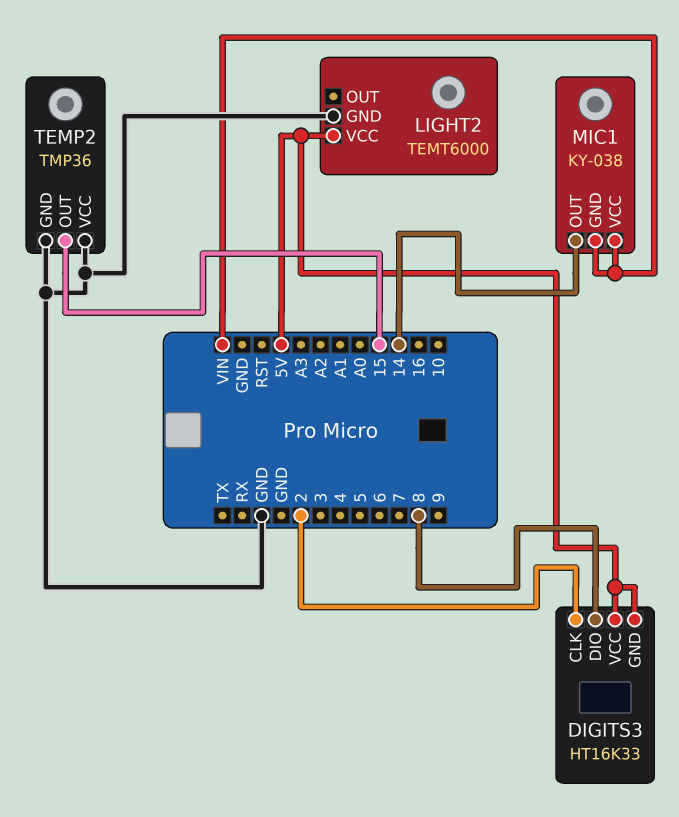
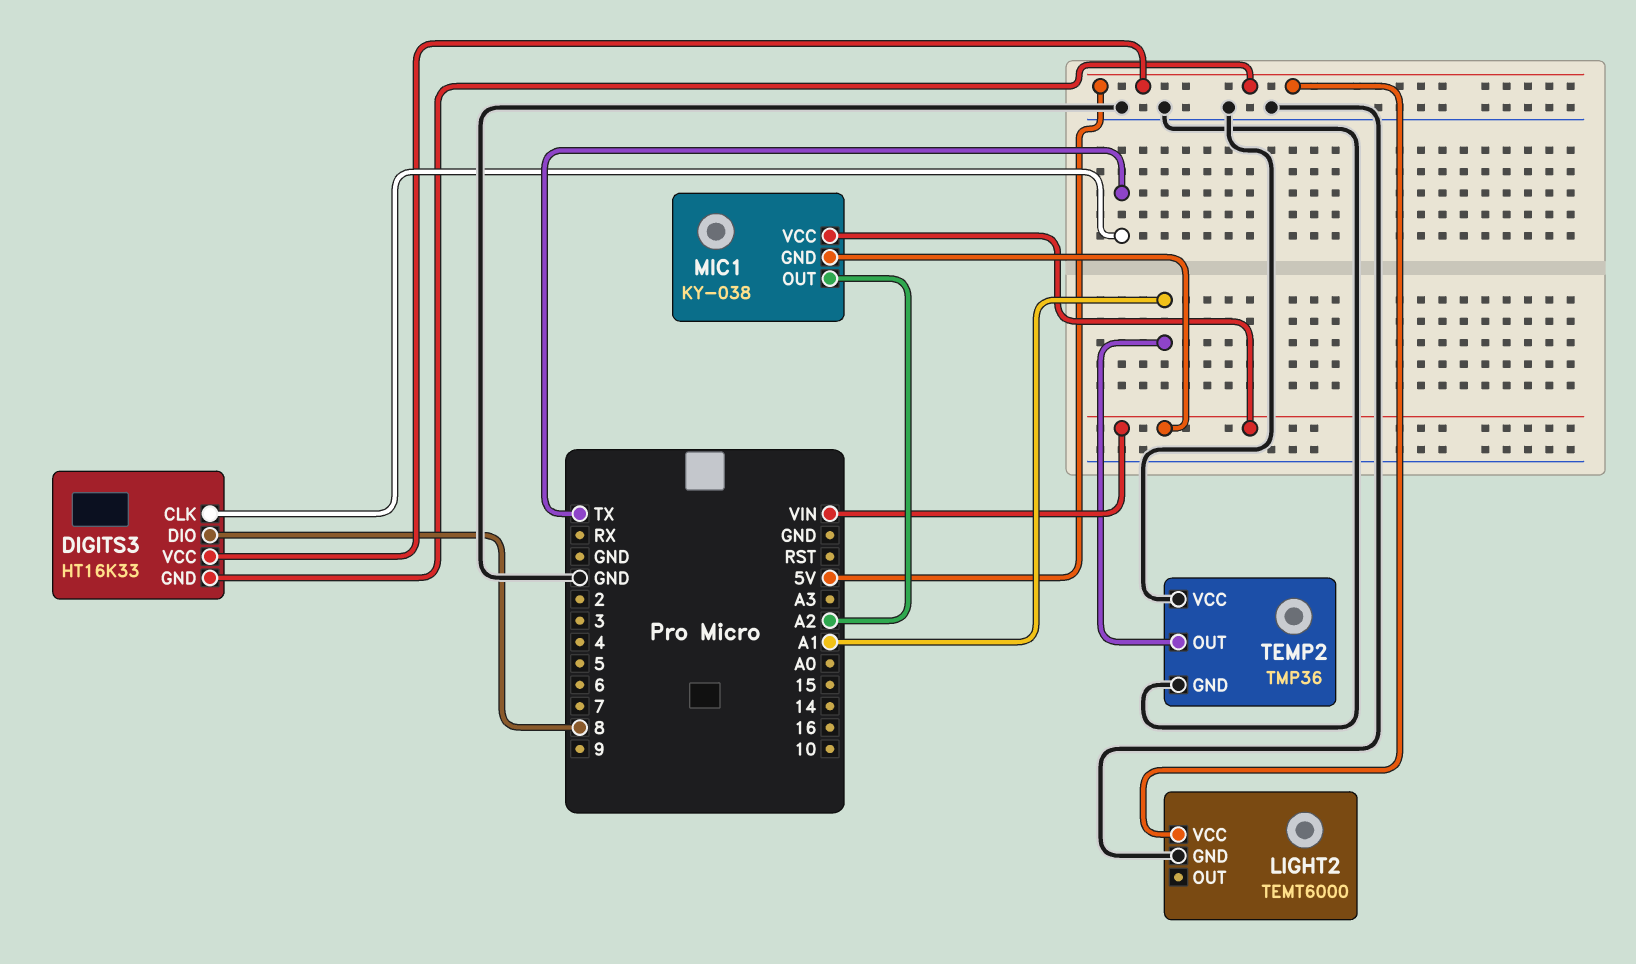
DIGITS3 pin CLK: 2 -> TX
MIC1 pin OUT: 14 -> A2
TEMP2 pin OUT: 15 -> A1

